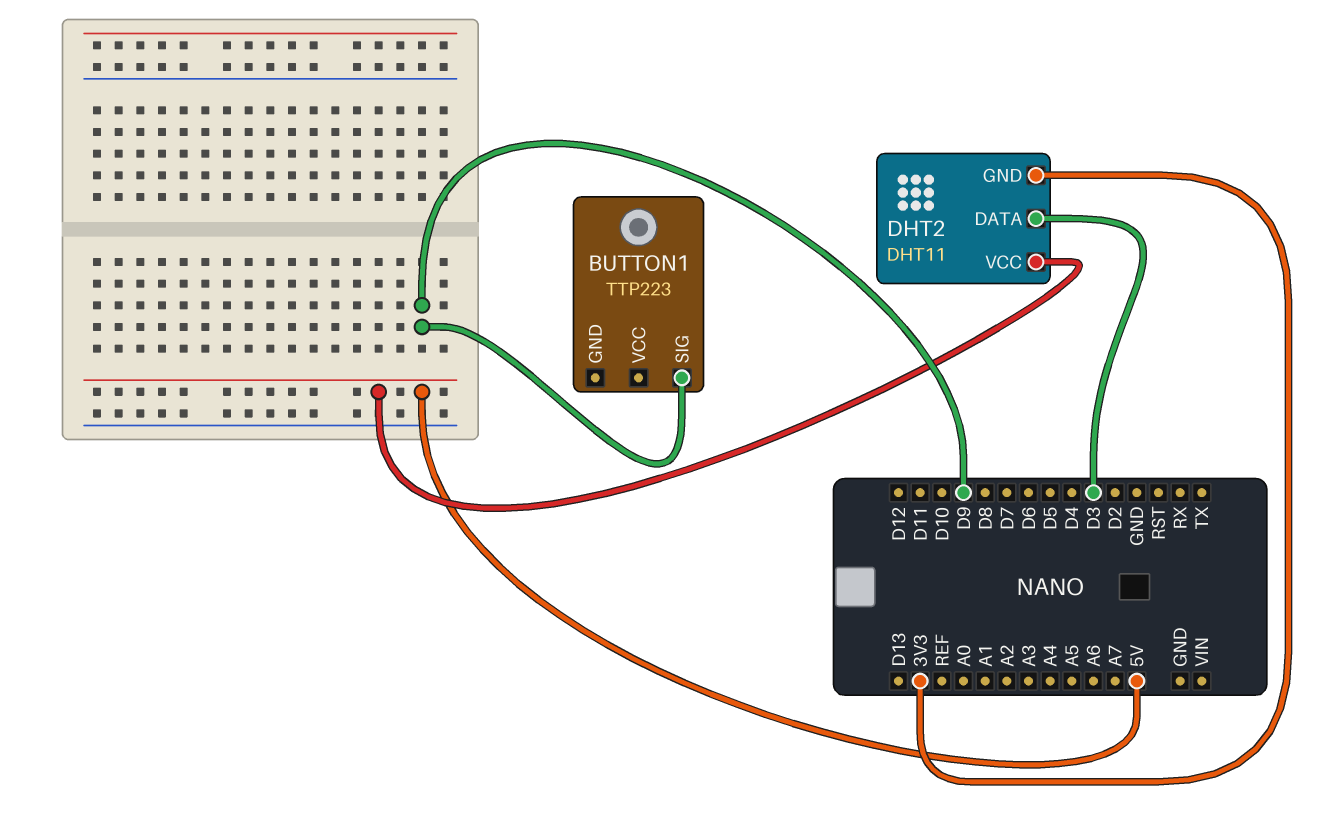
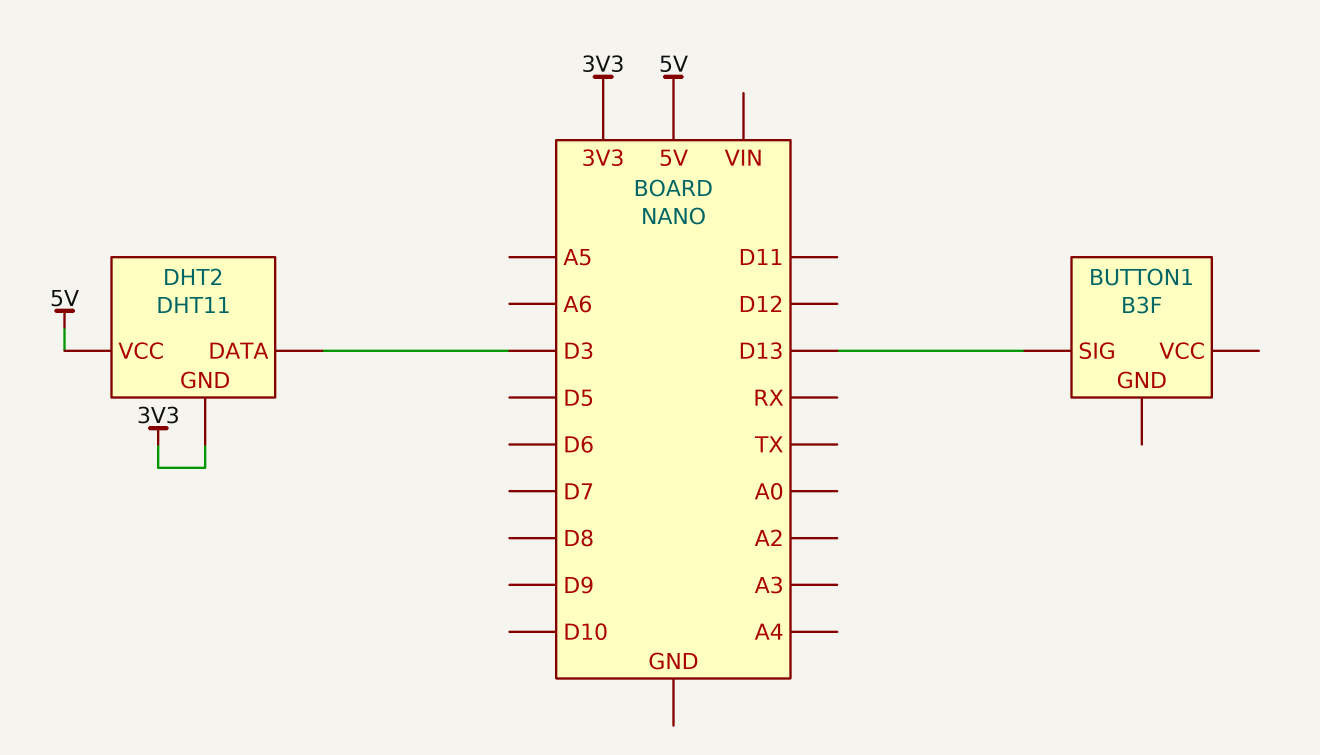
BUTTON1: TTP223 -> B3F
BUTTON1 pin SIG: D9 -> D13

